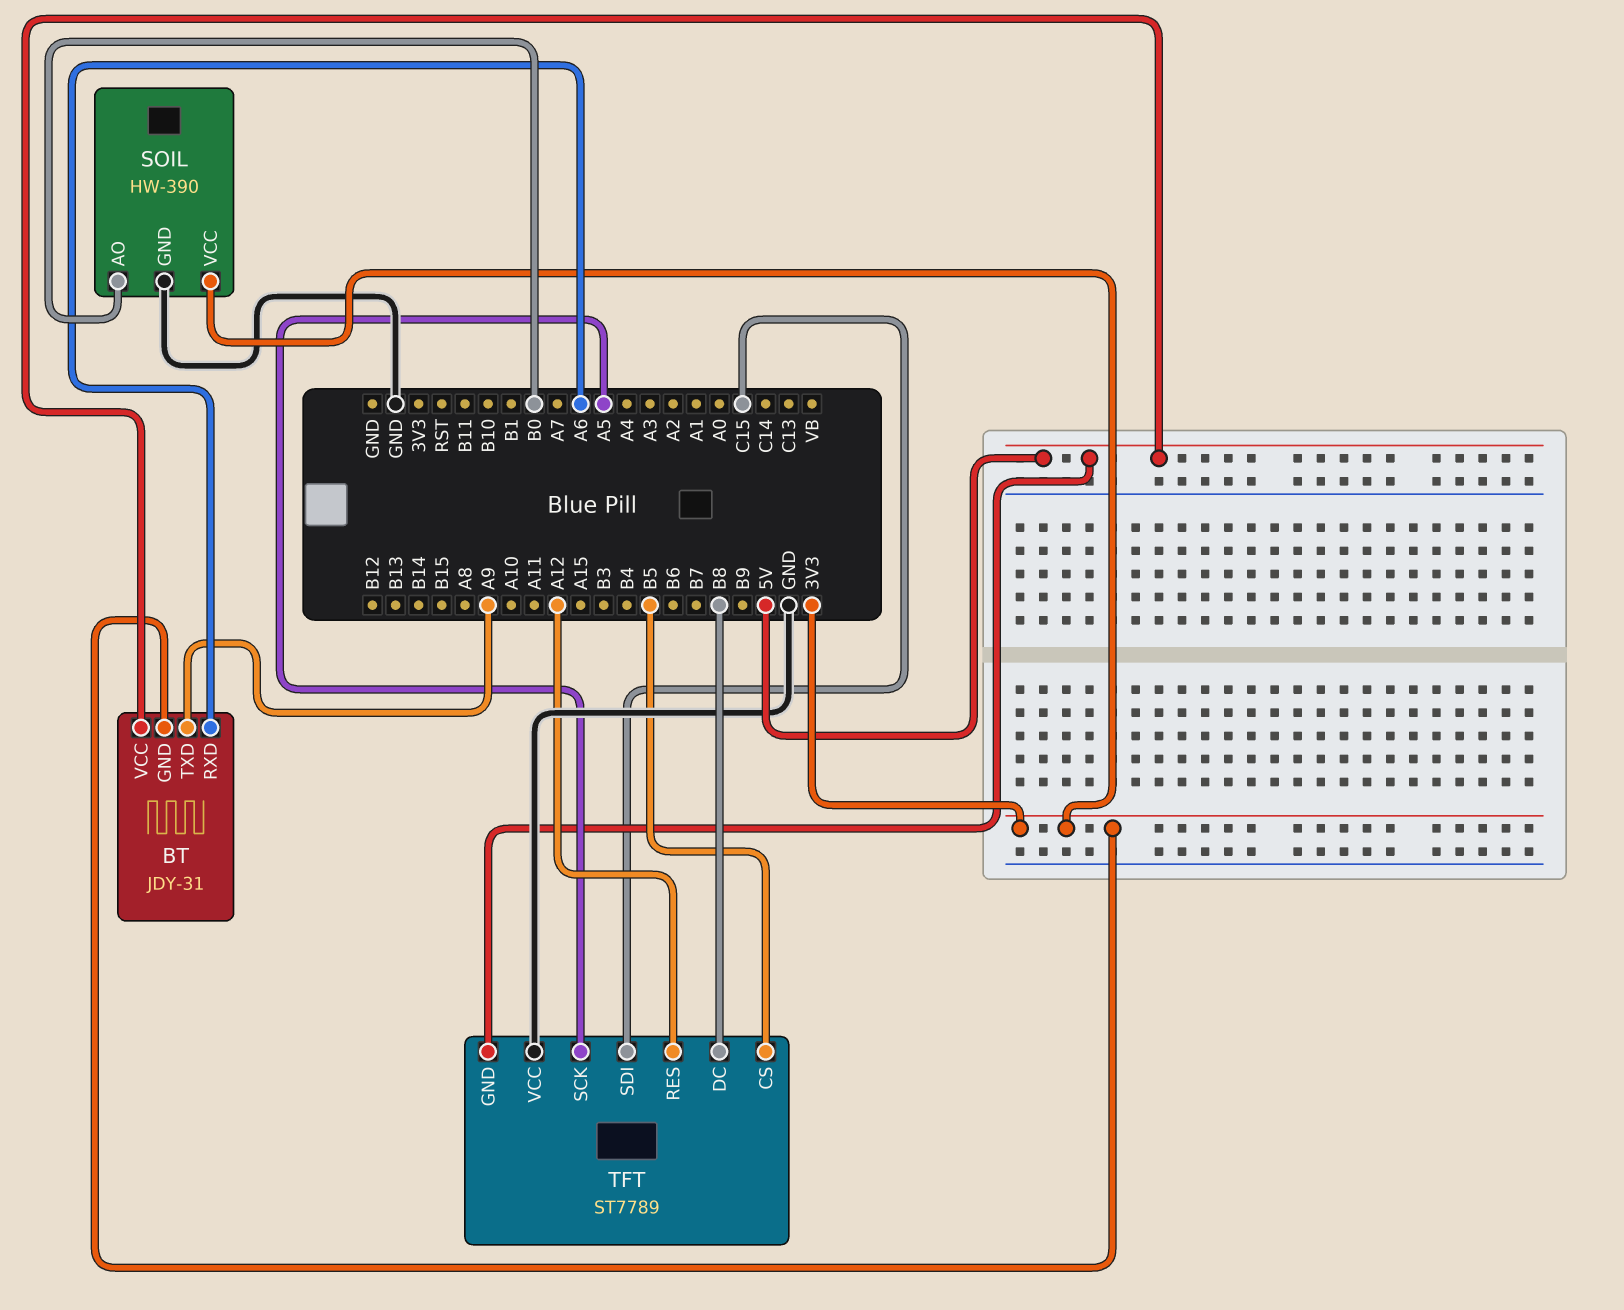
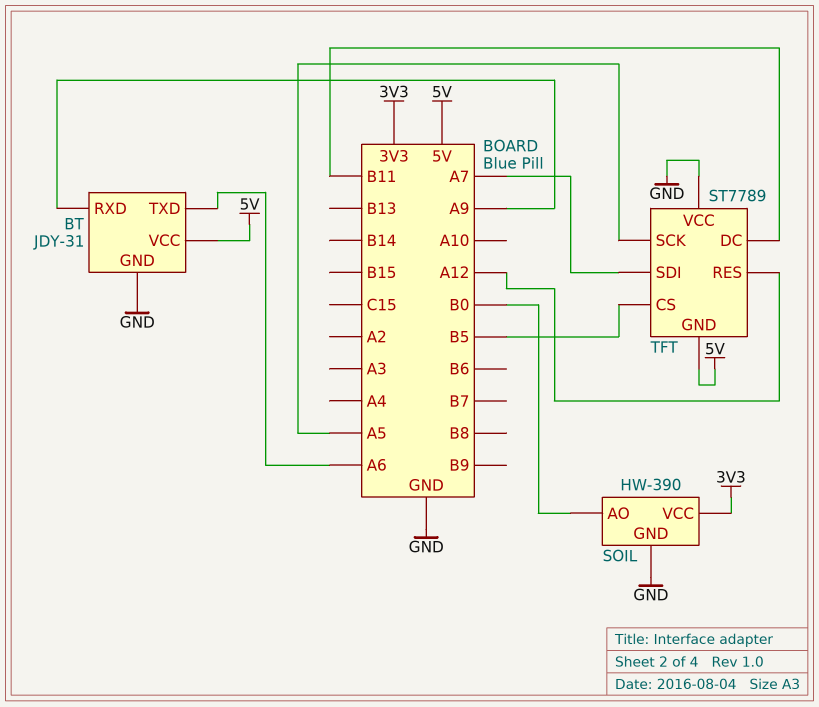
BT pin GND: 3V3 -> GND
BT pin RXD: A6 -> A9
BT pin TXD: A9 -> A6
TFT pin DC: B8 -> B11
TFT pin SDI: C15 -> A7

